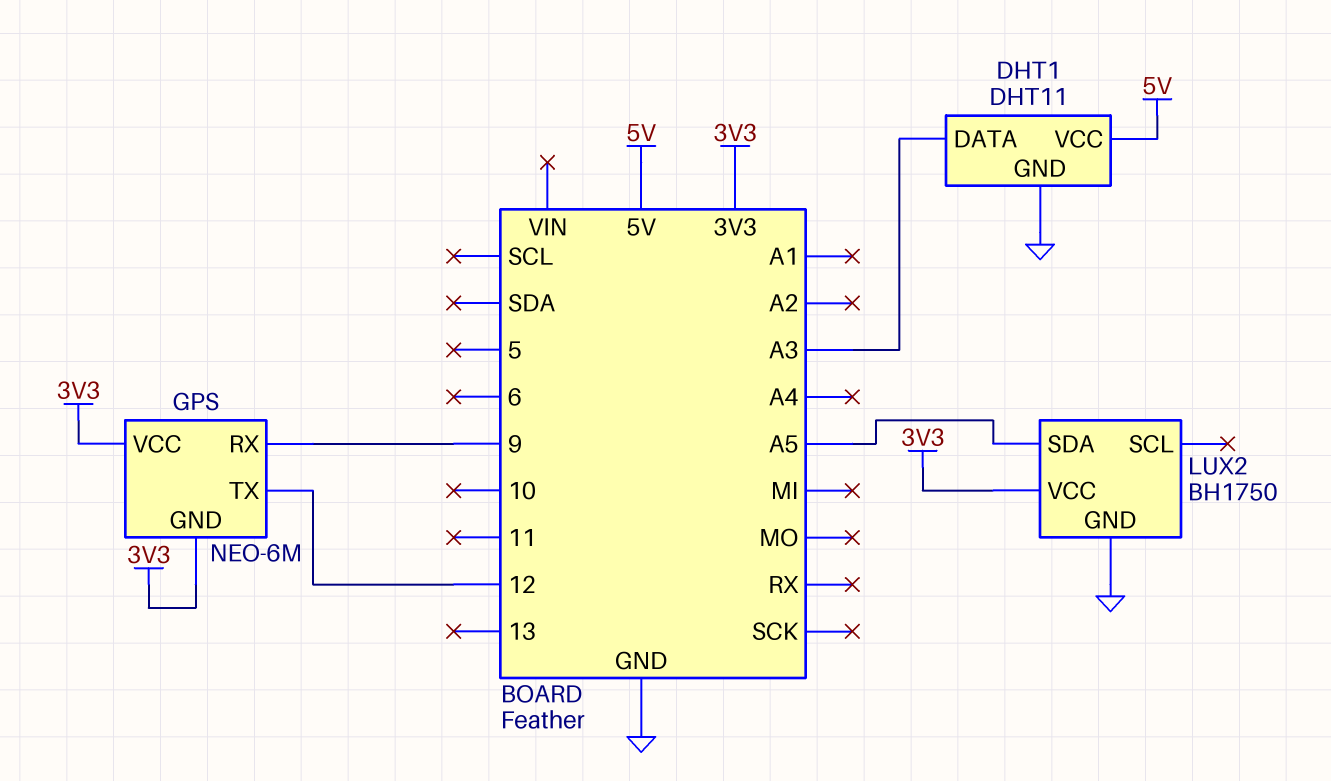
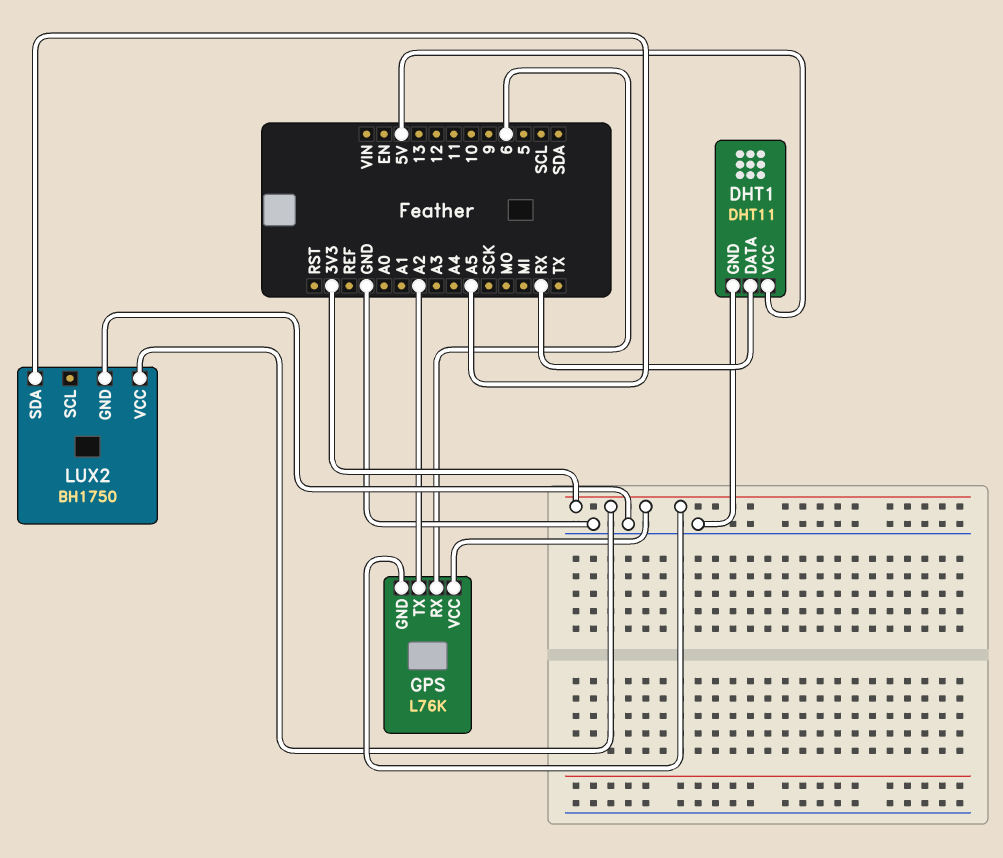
DHT1 pin DATA: A3 -> RX
GPS: NEO-6M -> L76K
GPS pin RX: 9 -> 6
GPS pin TX: 12 -> A2

